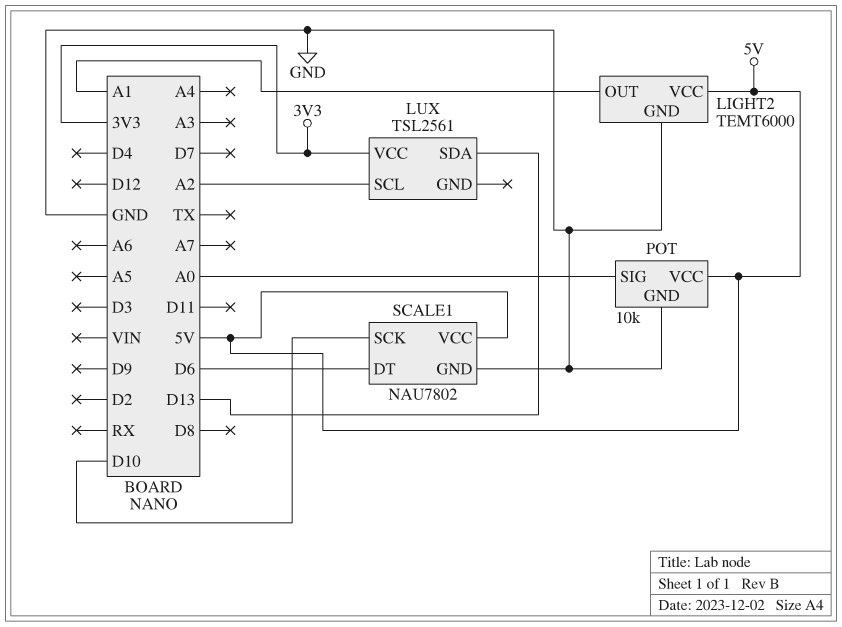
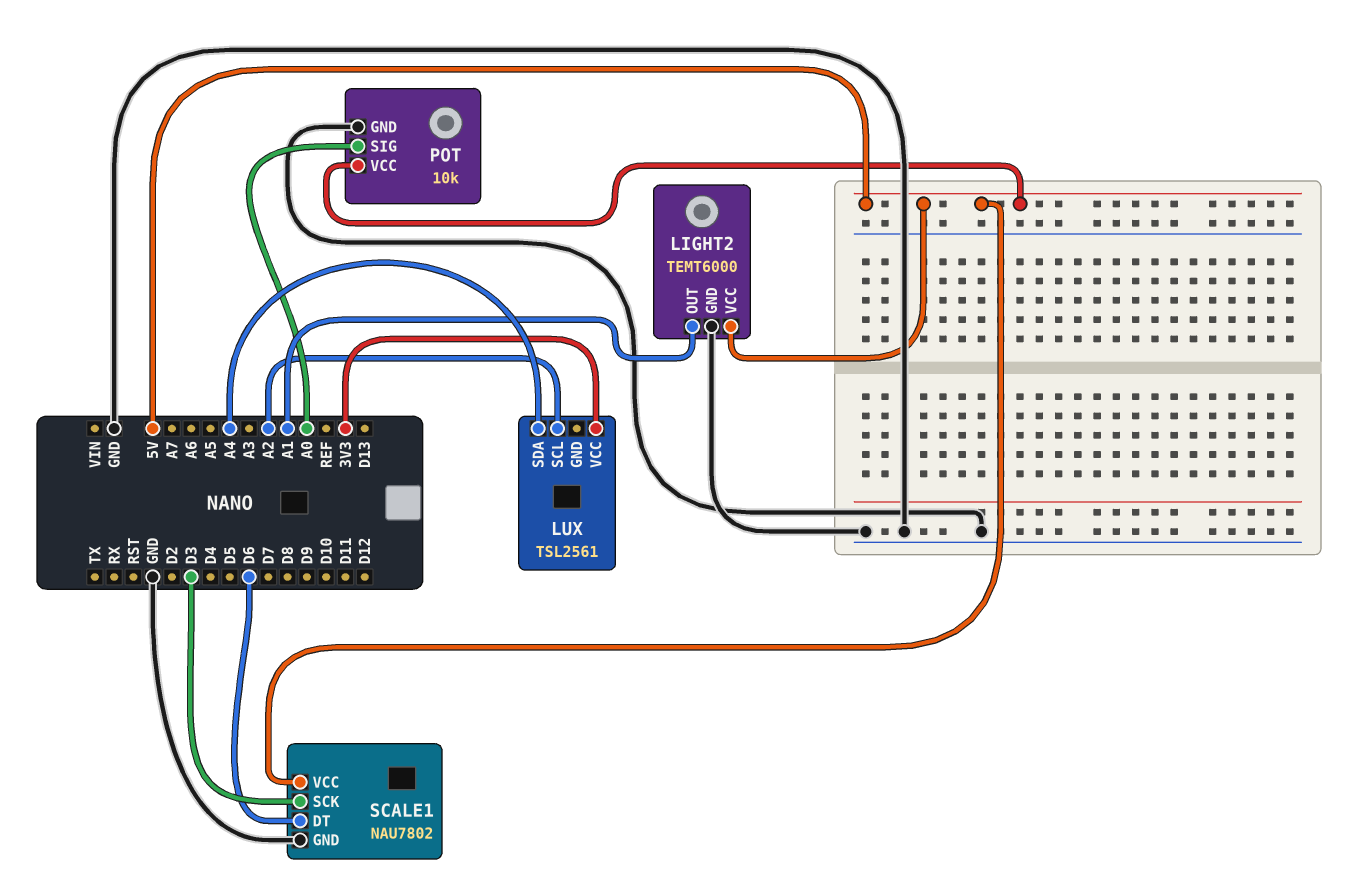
LUX pin SDA: D13 -> A4
SCALE1 pin SCK: D10 -> D3

